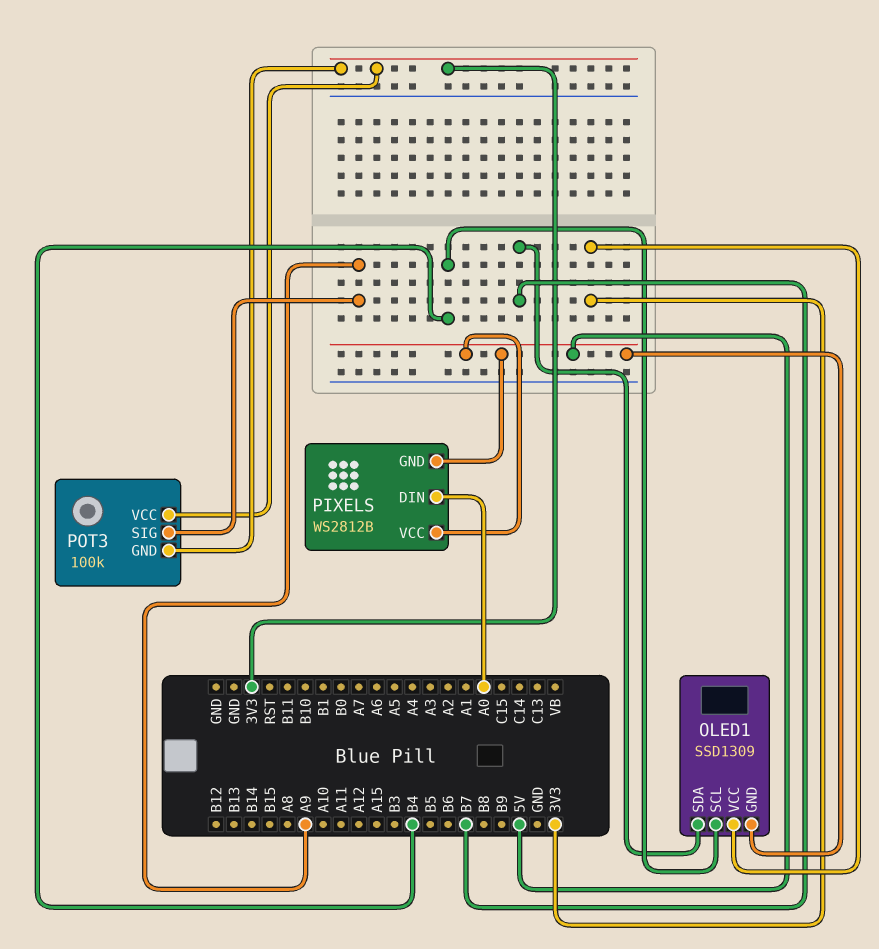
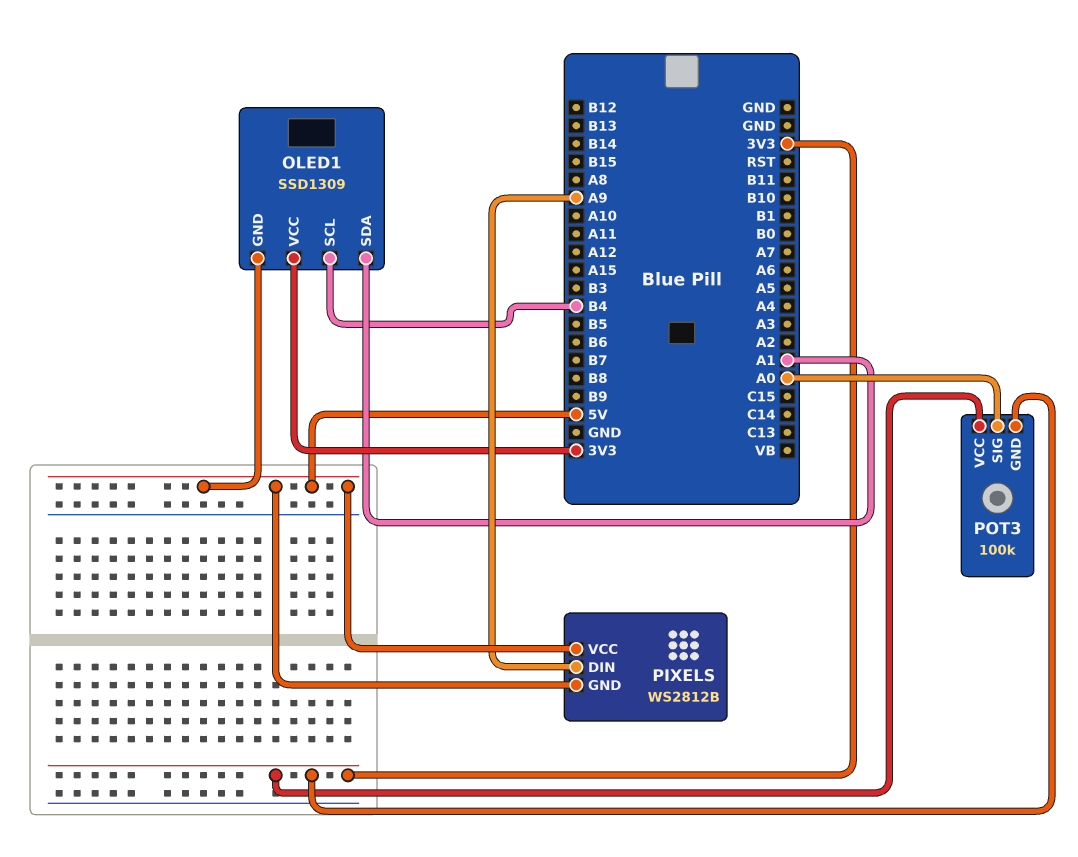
OLED1 pin SDA: B7 -> A1
PIXELS pin DIN: A0 -> A9
POT3 pin SIG: A9 -> A0

